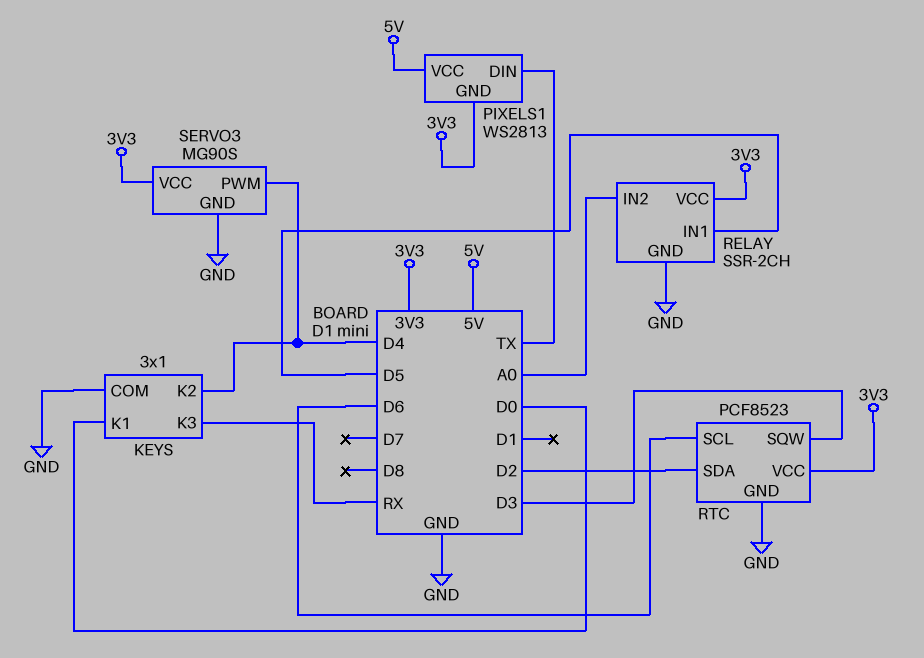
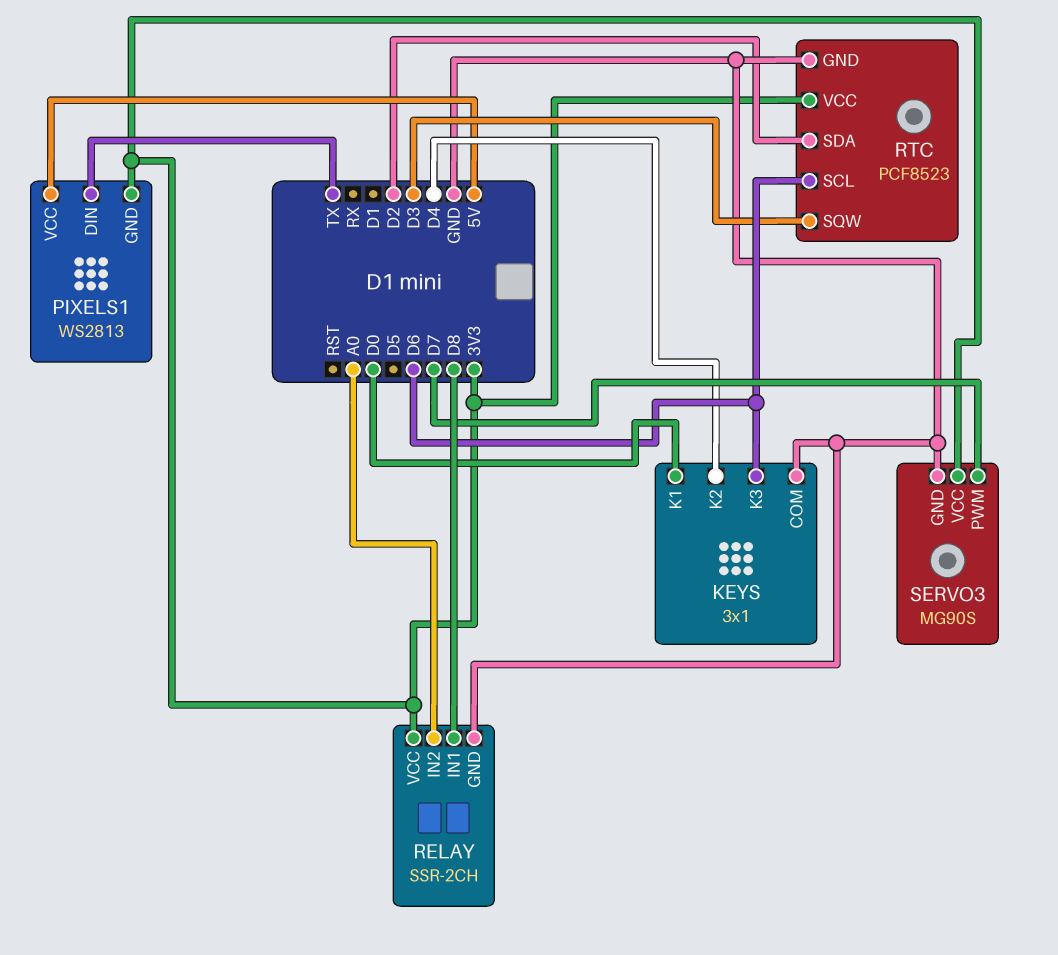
KEYS pin K3: RX -> D6
RELAY pin IN1: D5 -> D8
SERVO3 pin PWM: D4 -> D7

